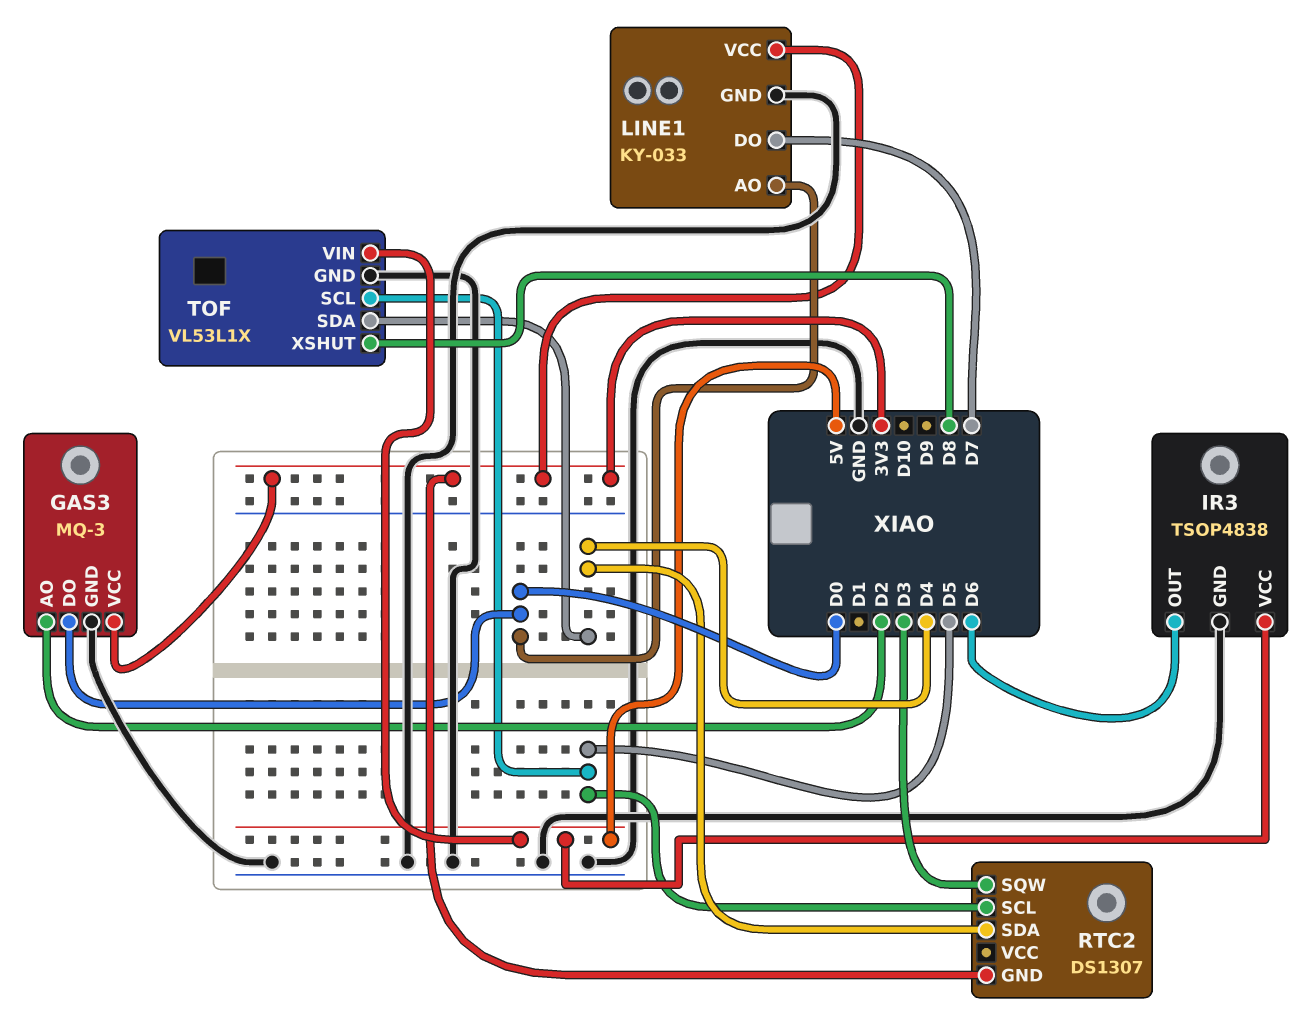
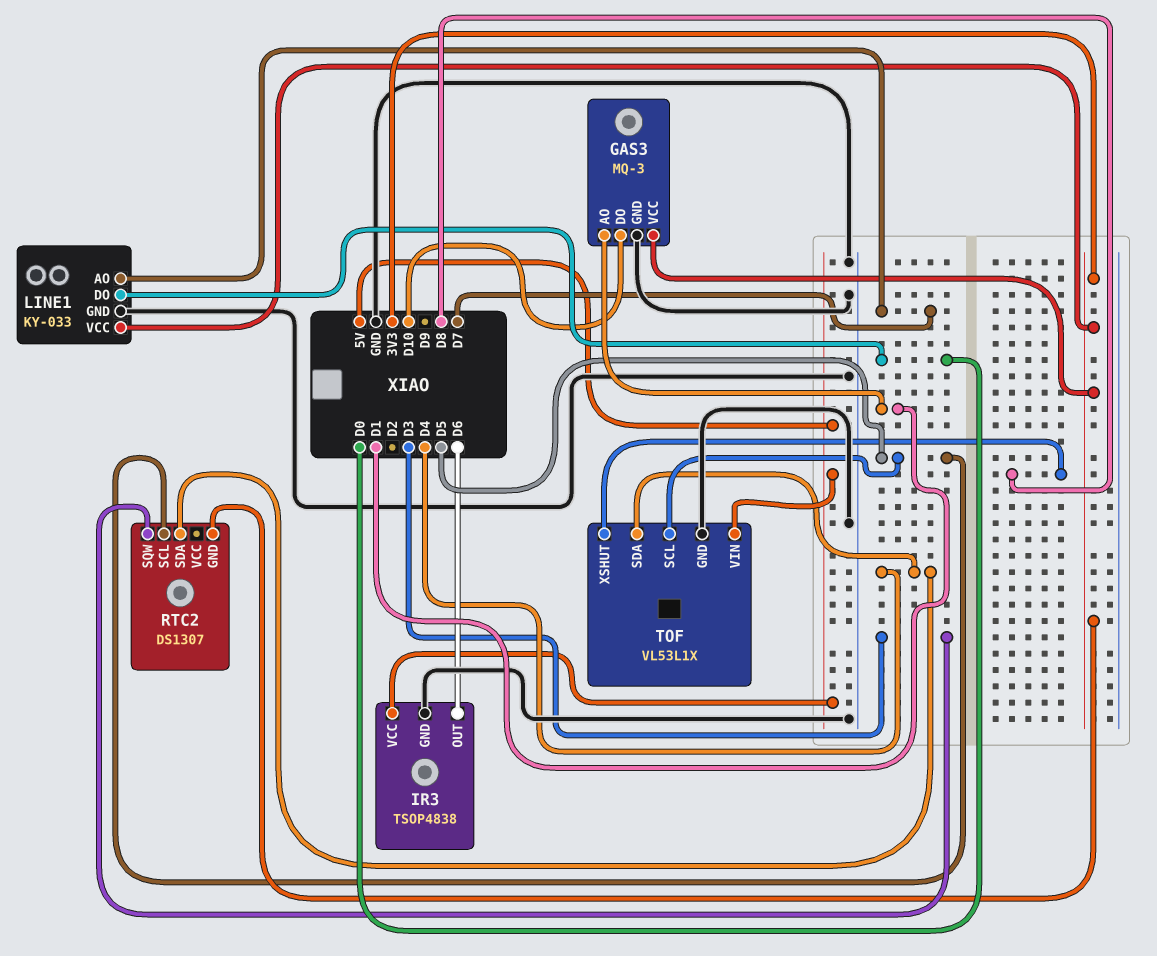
GAS3 pin AO: D2 -> D1
GAS3 pin DO: D0 -> D10
LINE1 pin AO: D0 -> D7
LINE1 pin DO: D7 -> D0

